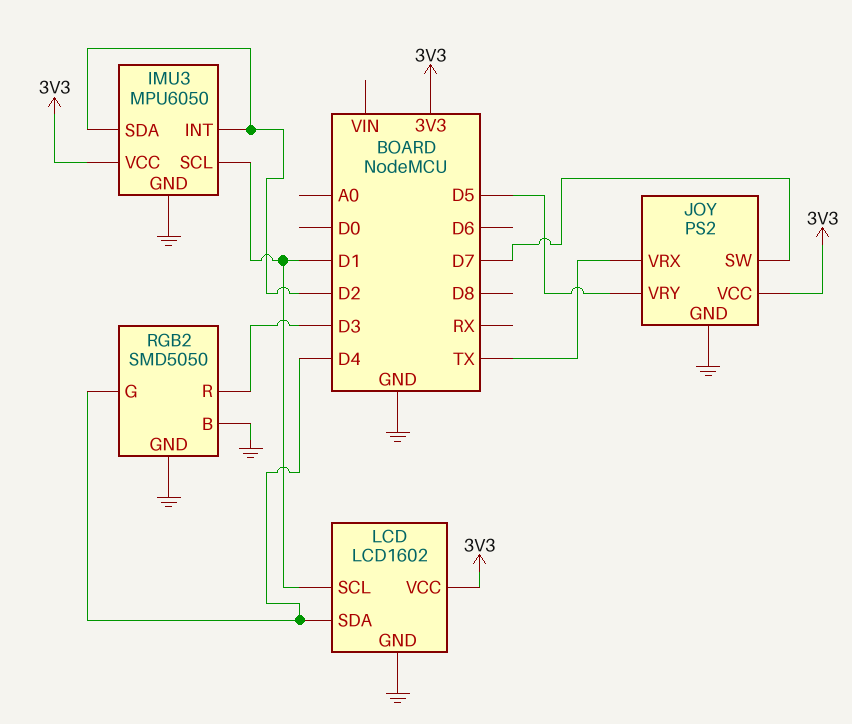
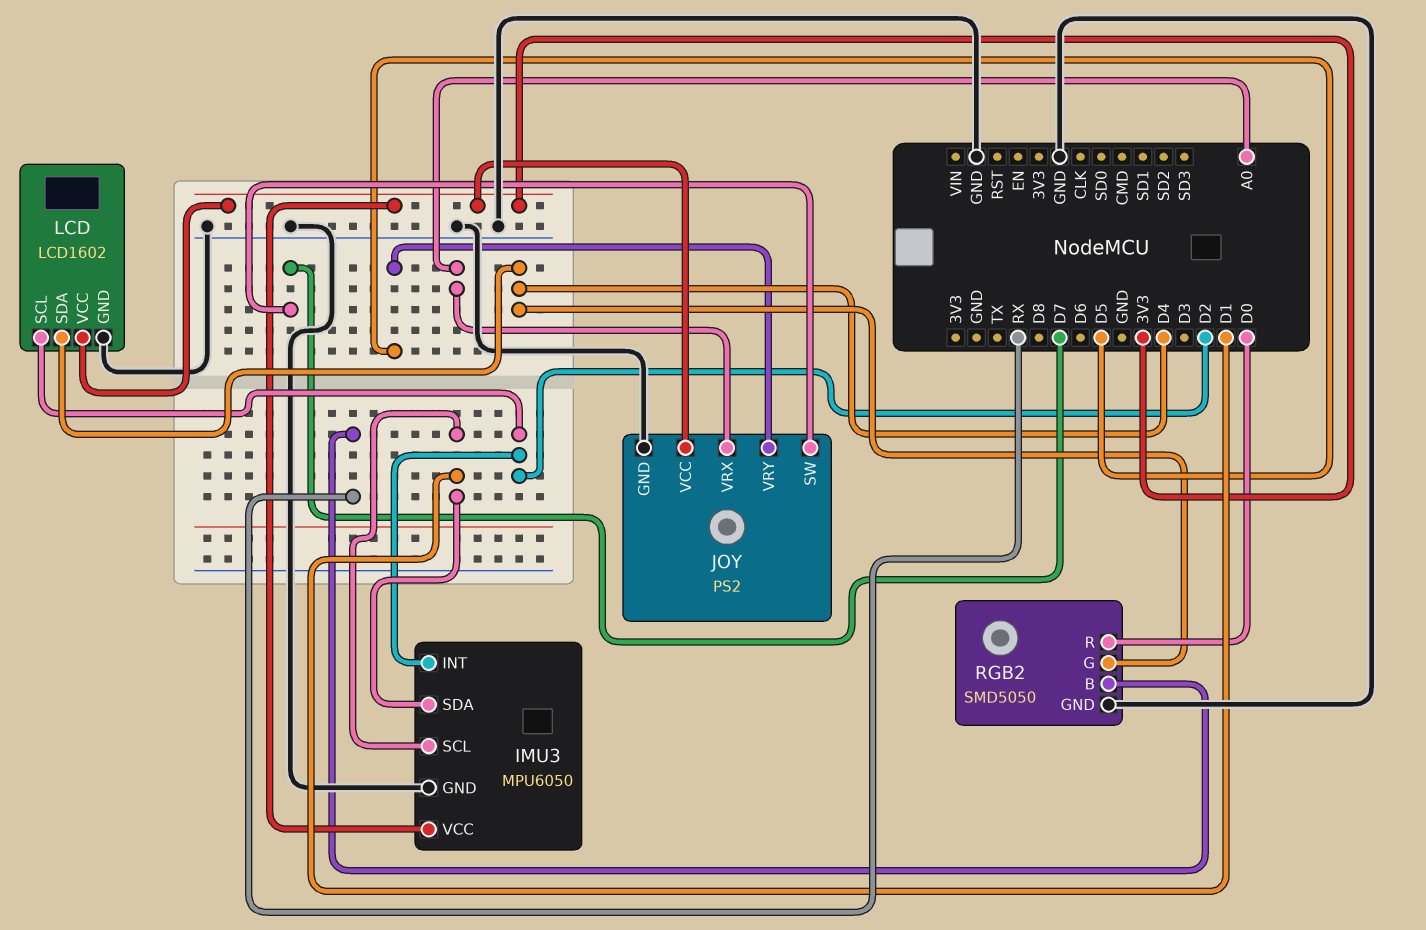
IMU3 pin SDA: D2 -> D1
JOY pin VRX: TX -> A0
LCD pin SCL: D1 -> D2
RGB2 pin B: GND -> RX
RGB2 pin R: D3 -> D0

